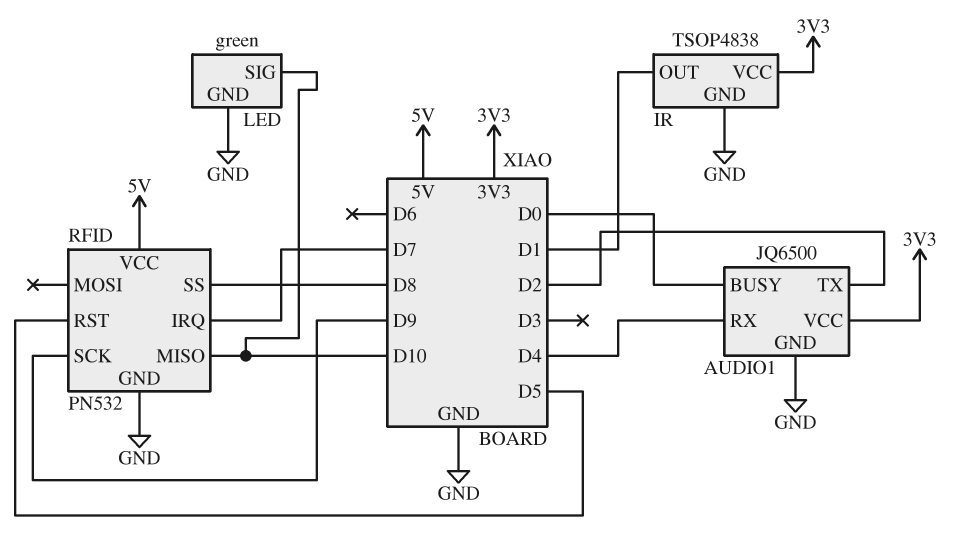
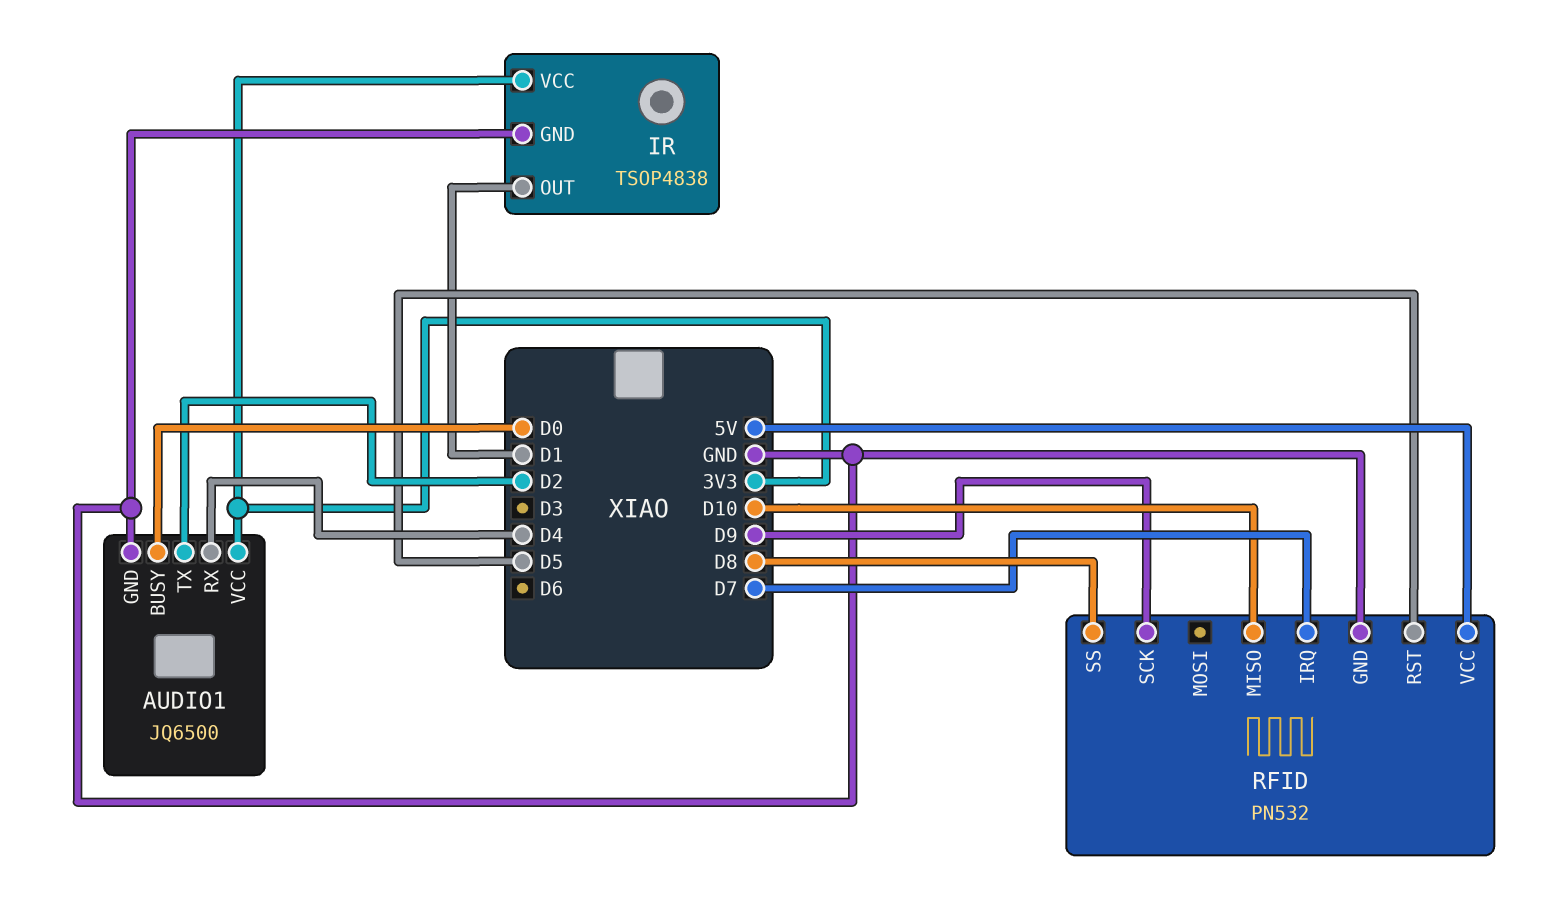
LED: green -> none
LED pin GND: GND -> none
LED pin SIG: D10 -> none

